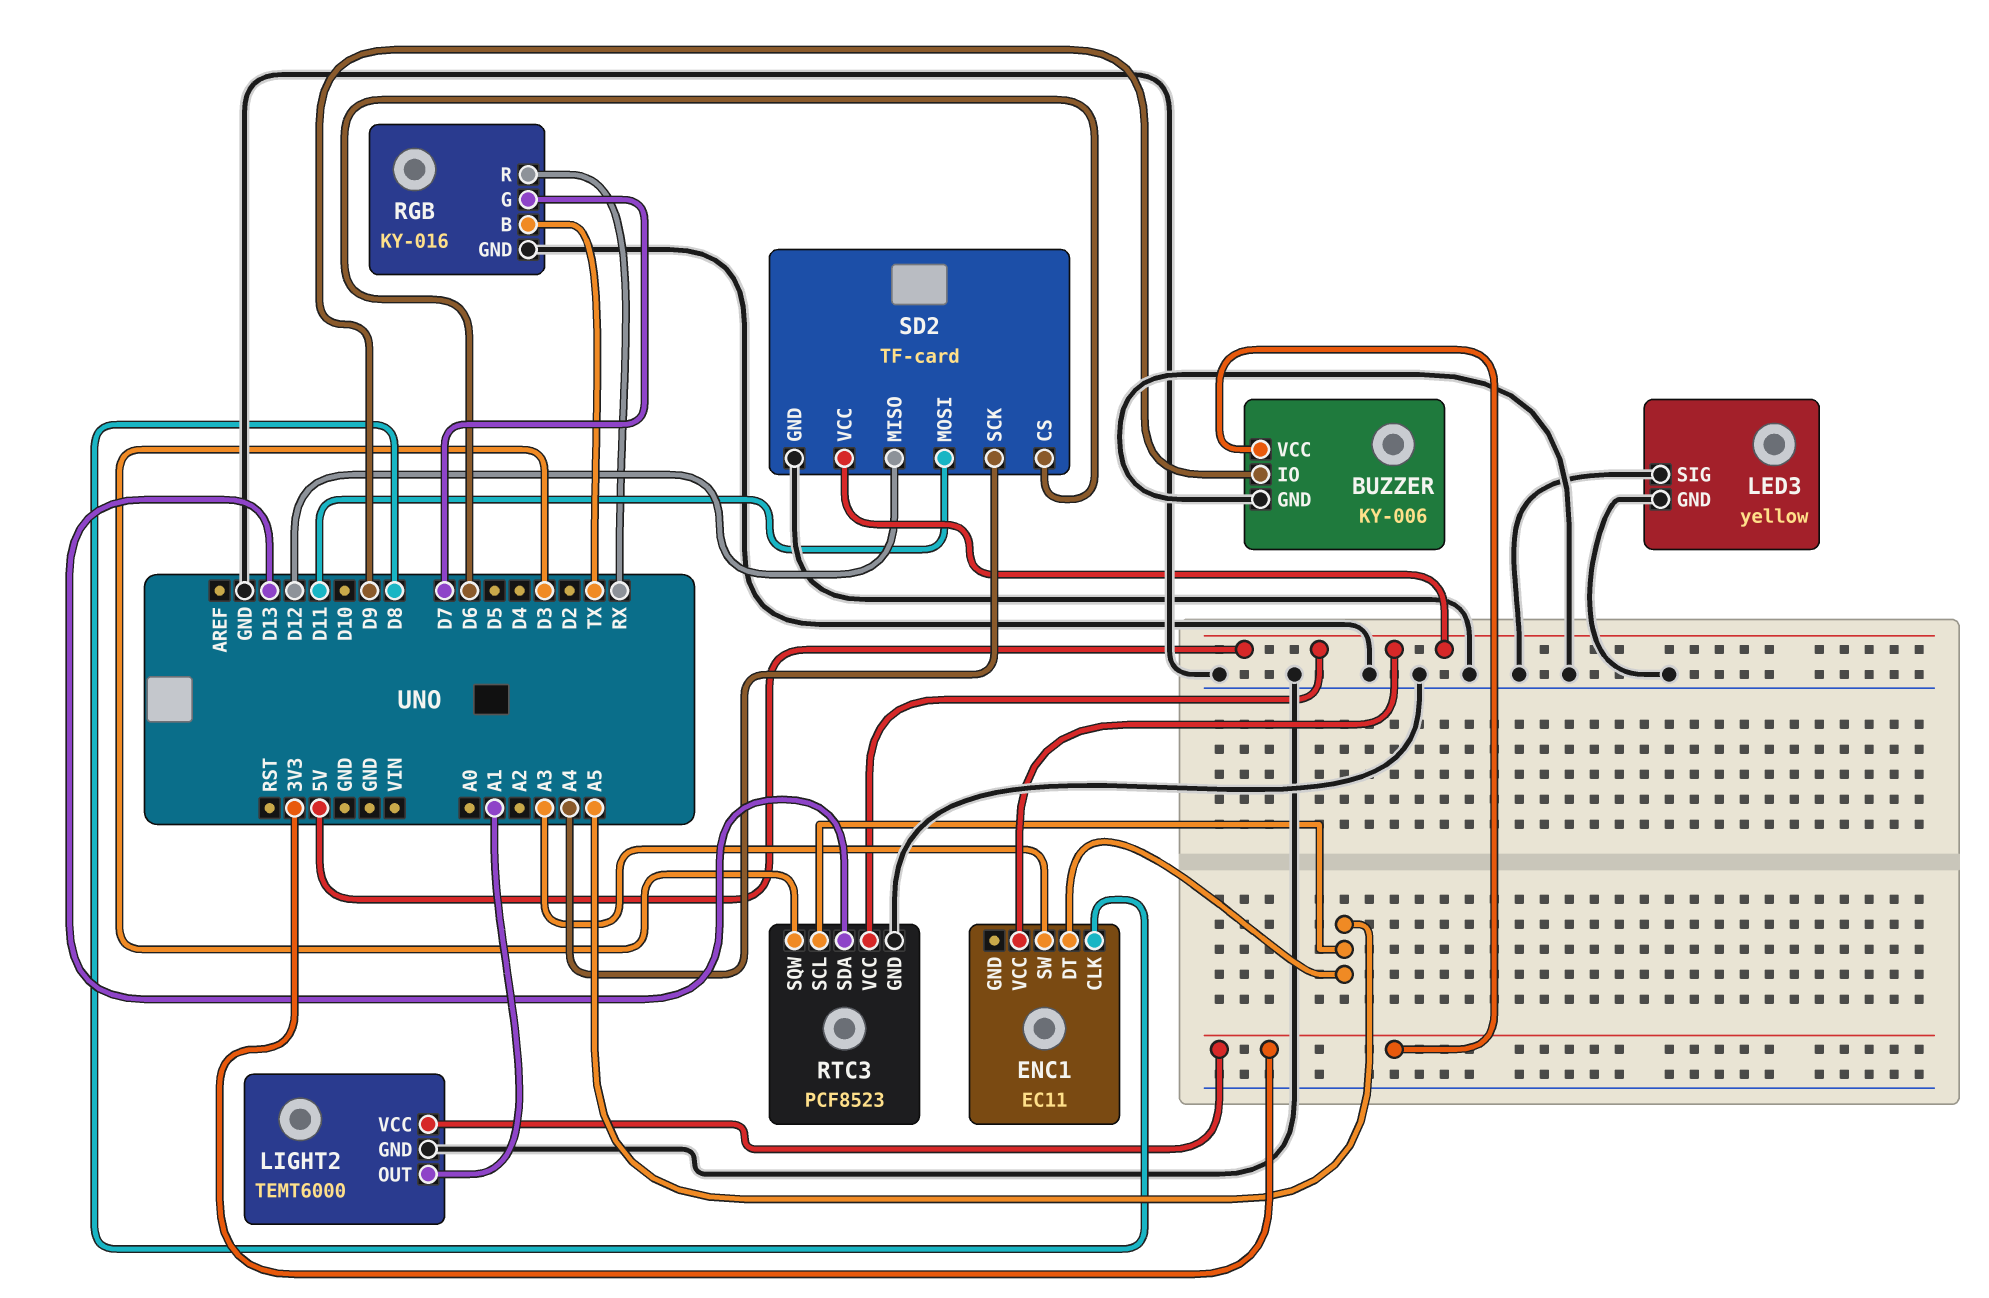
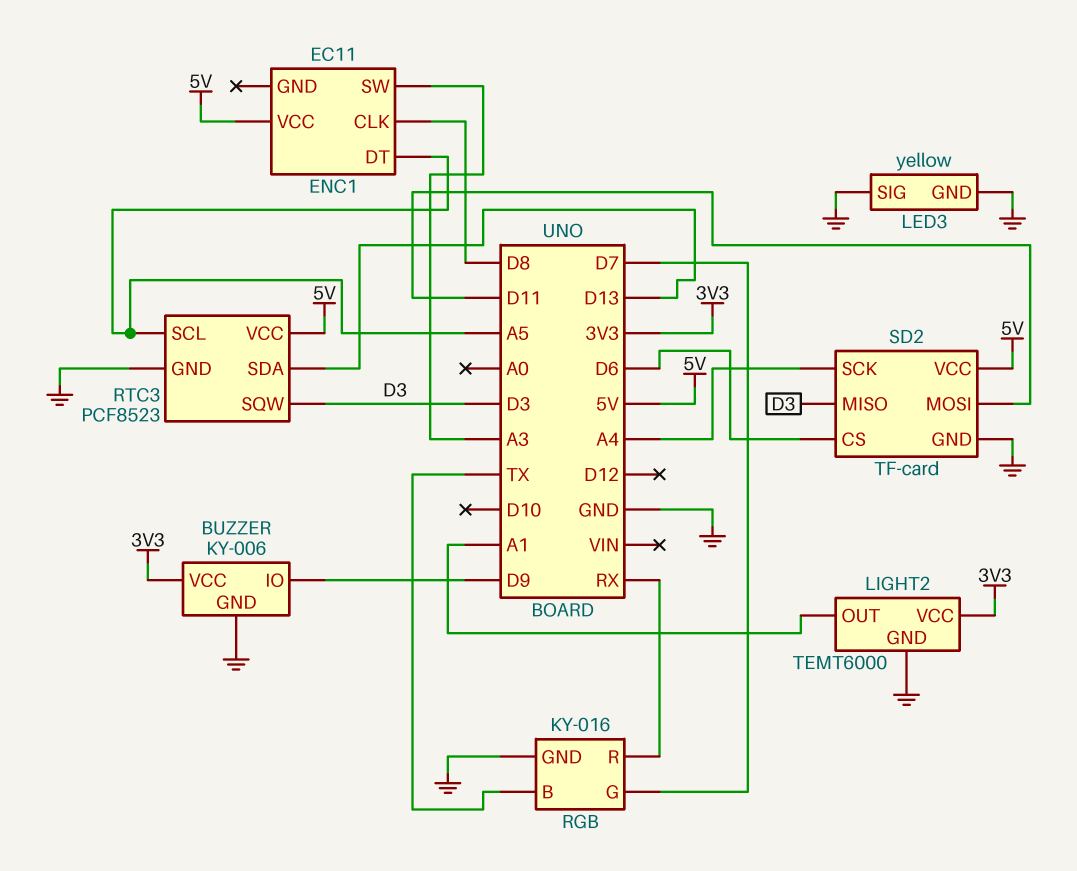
SD2 pin MISO: D12 -> D3

